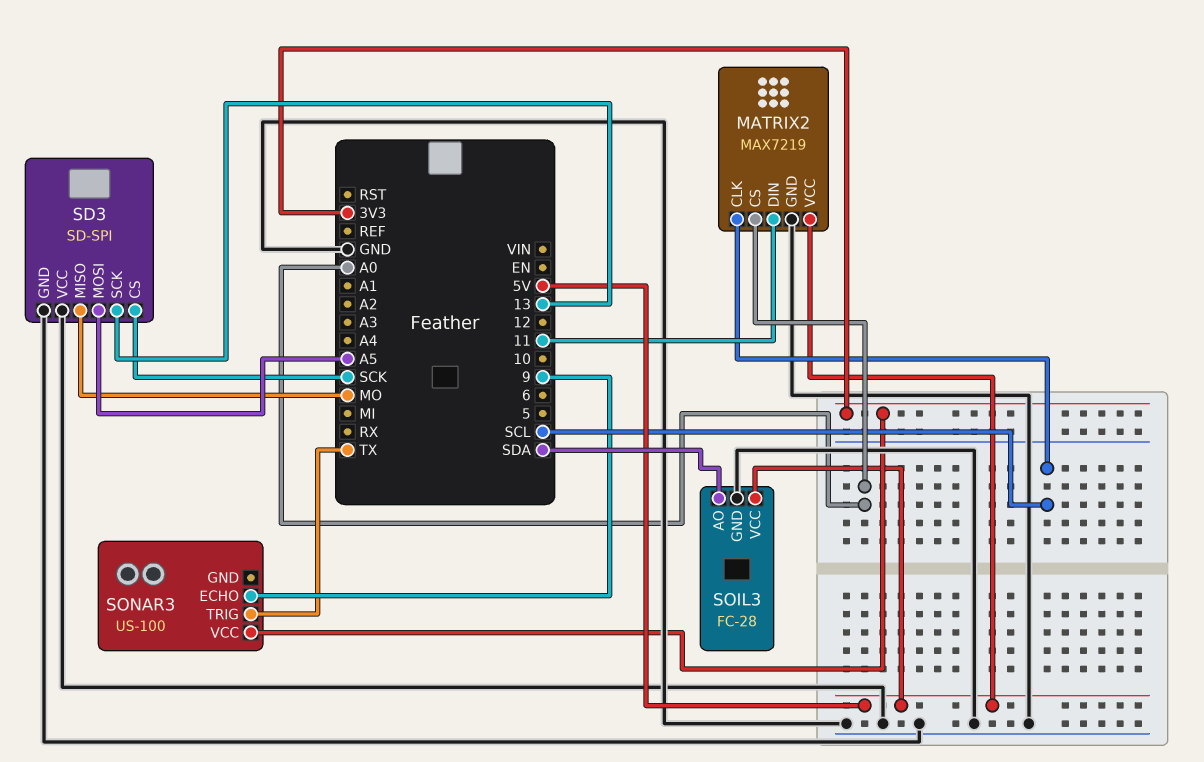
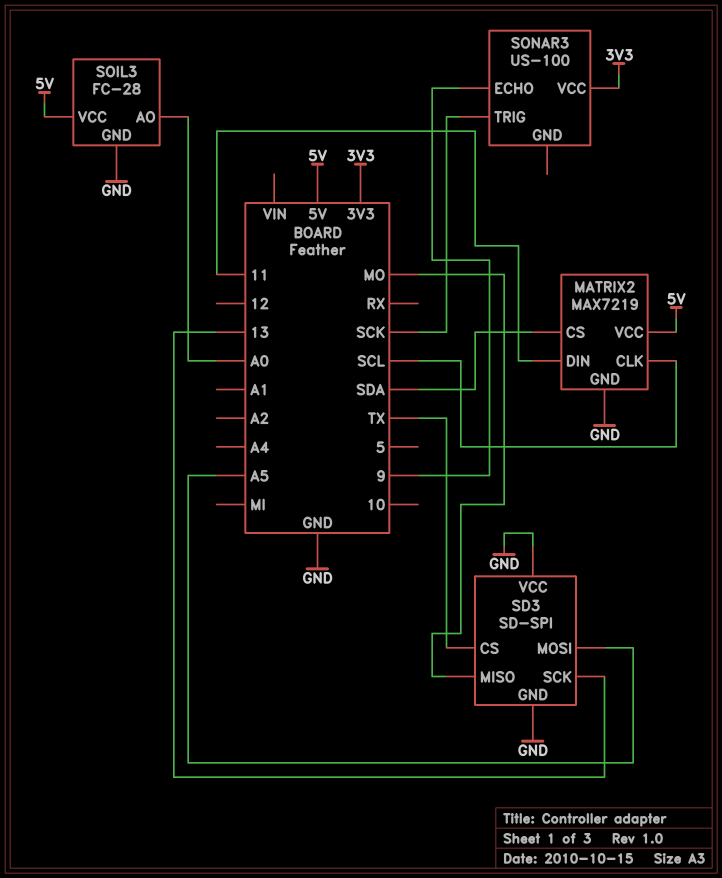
MATRIX2 pin CS: A0 -> SDA
SD3 pin CS: SCK -> TX
SOIL3 pin AO: SDA -> A0
SONAR3 pin TRIG: TX -> SCK

